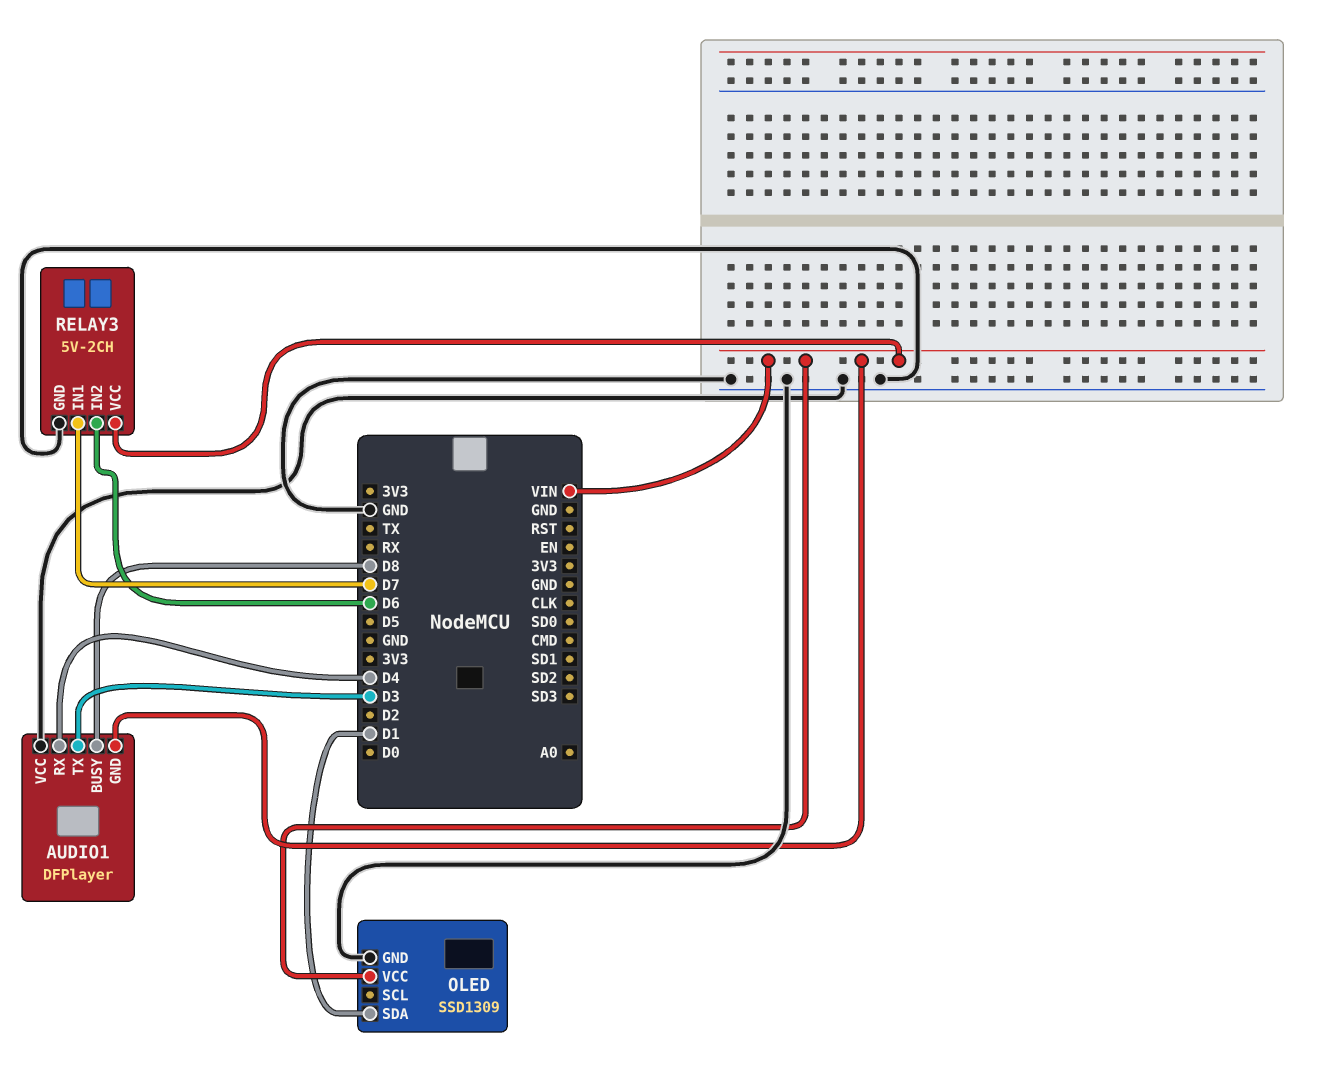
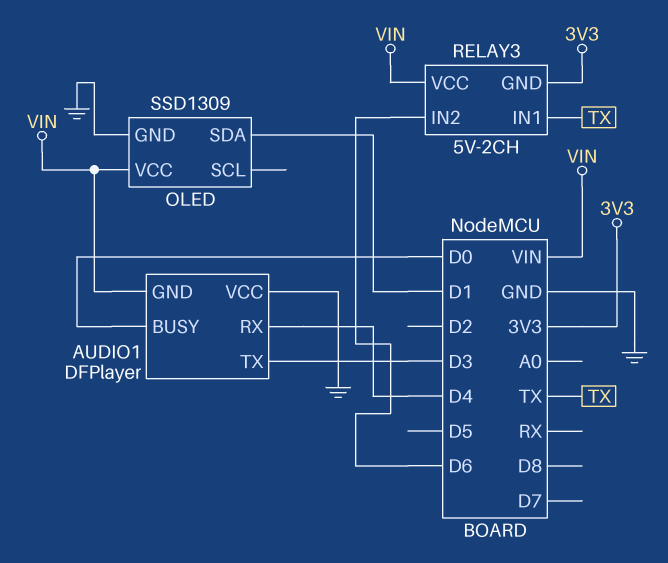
AUDIO1 pin BUSY: D8 -> D0
RELAY3 pin GND: GND -> 3V3
RELAY3 pin IN1: D7 -> TX

